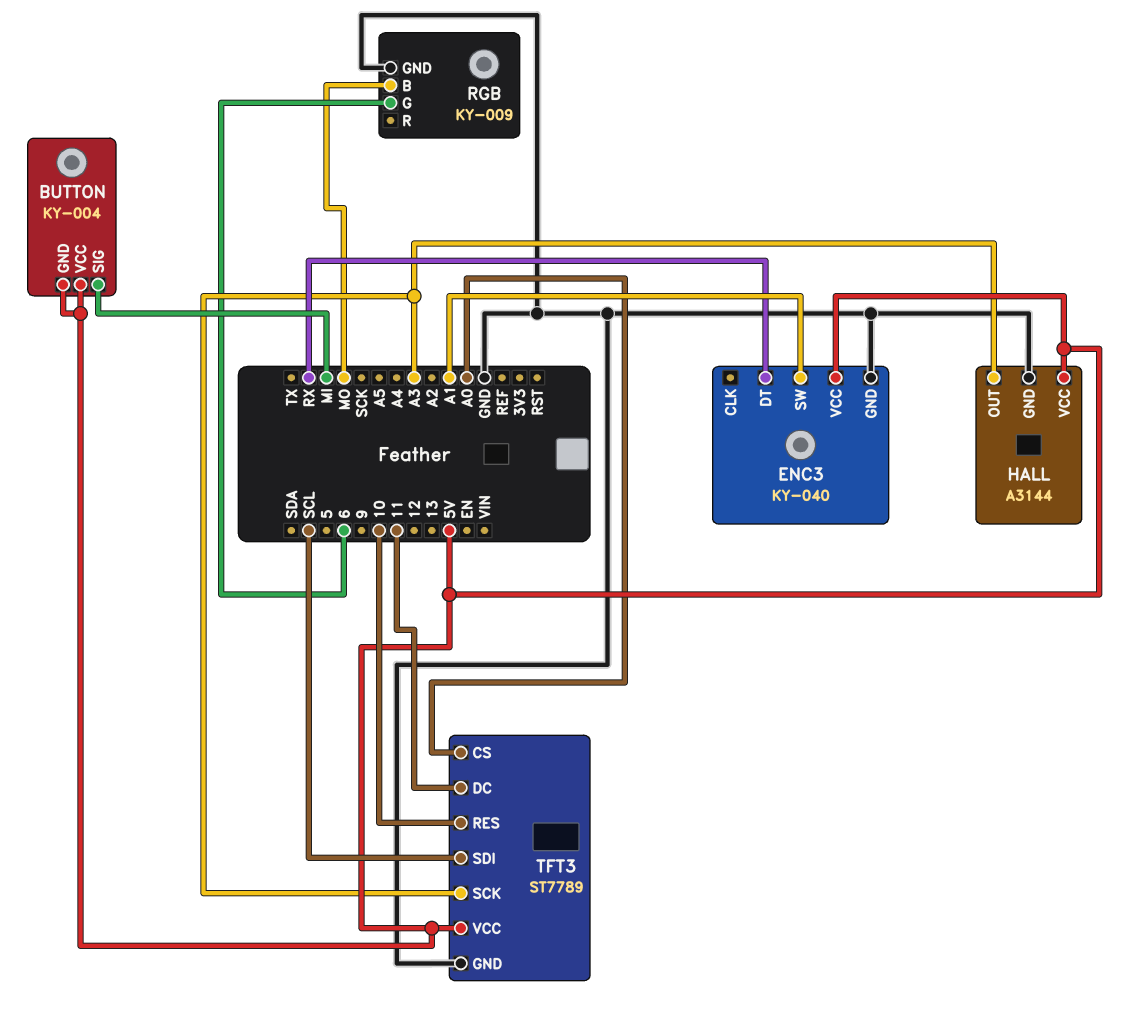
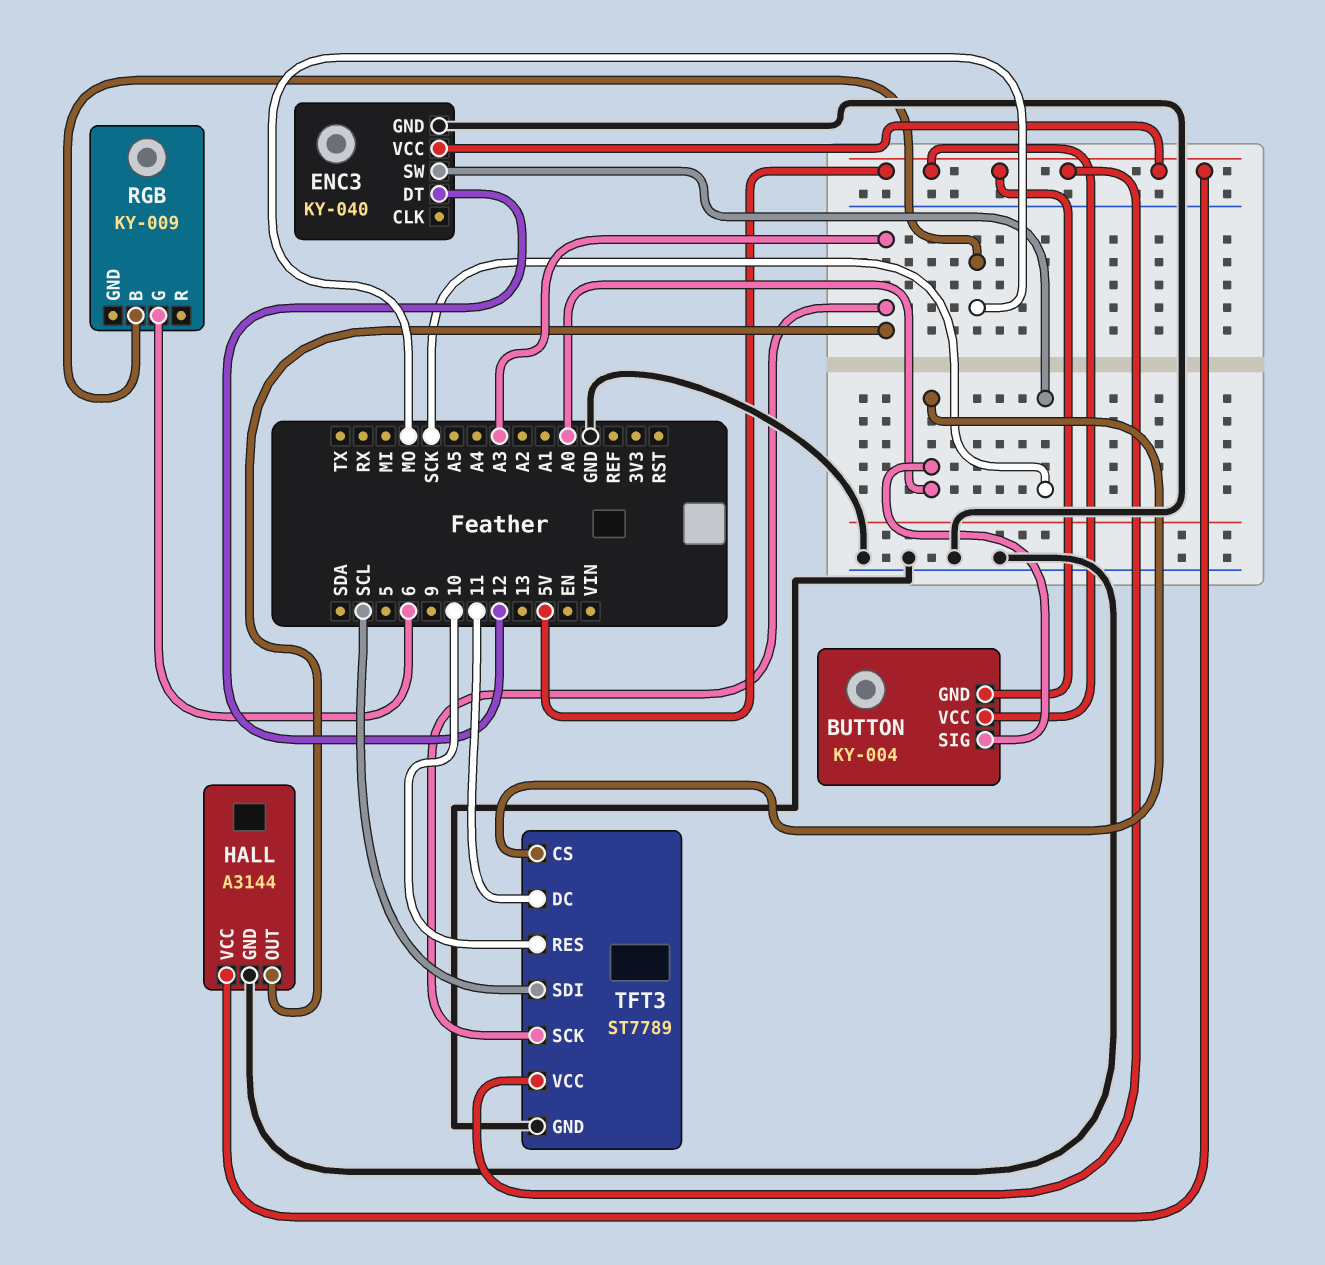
BUTTON pin SIG: MI -> A0
ENC3 pin DT: RX -> 12
ENC3 pin SW: A1 -> SCK
RGB pin GND: GND -> none

